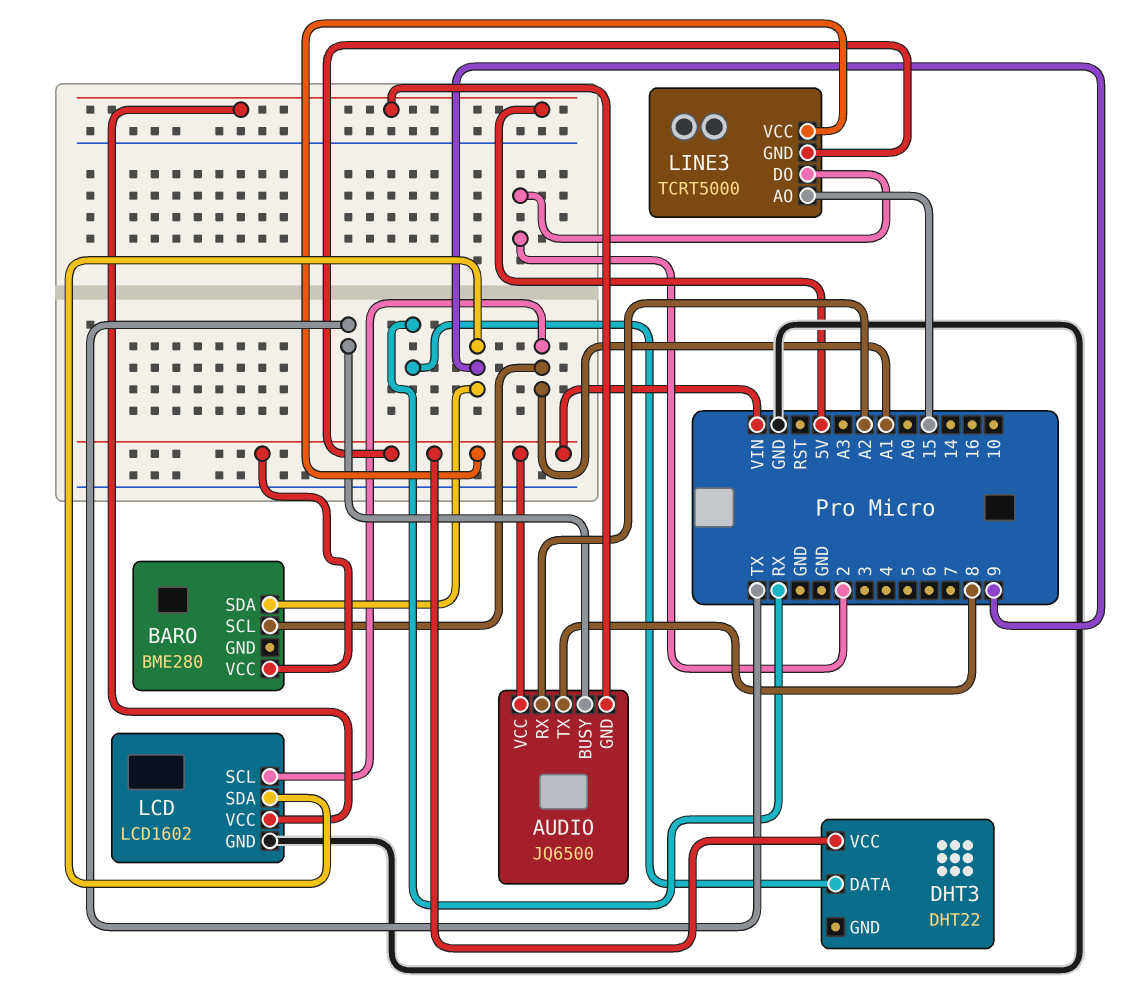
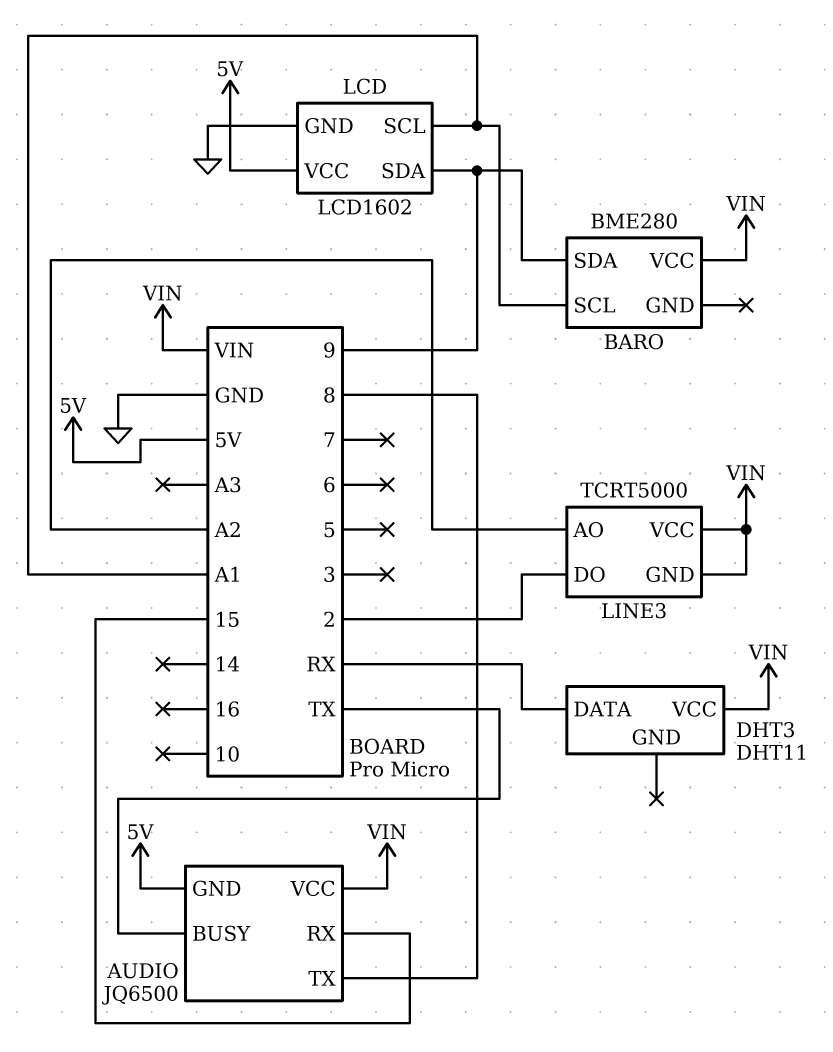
AUDIO pin RX: A2 -> 15
DHT3: DHT22 -> DHT11
LINE3 pin AO: 15 -> A2

